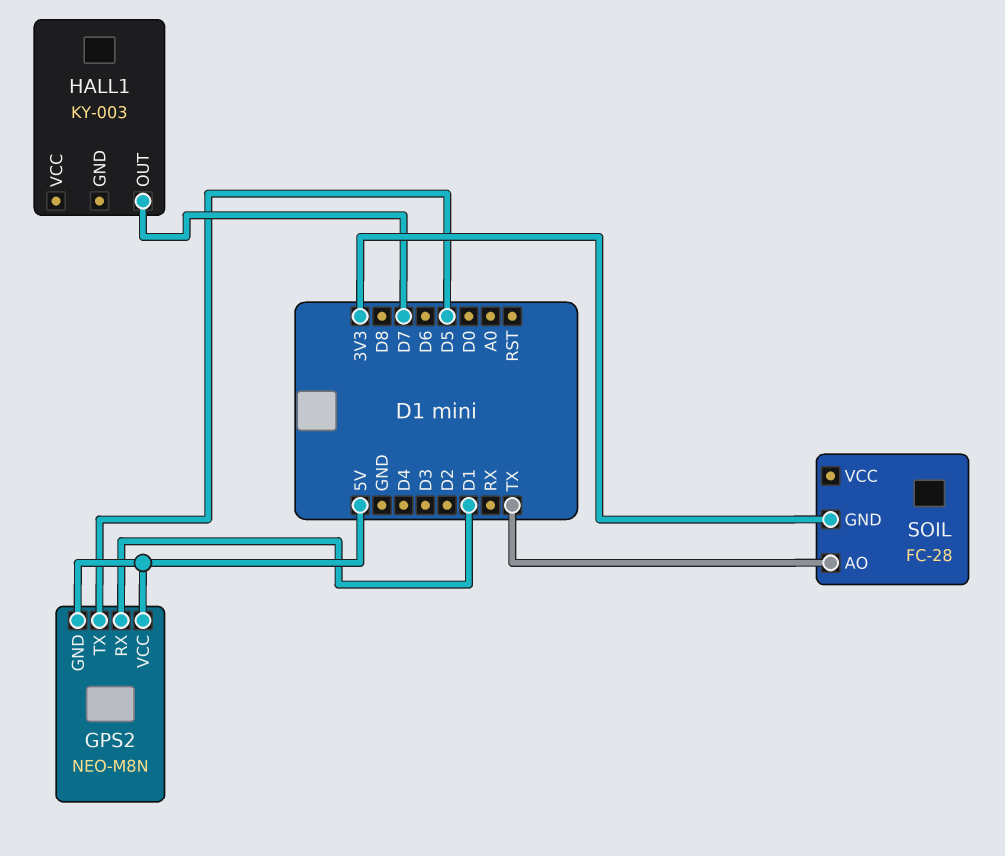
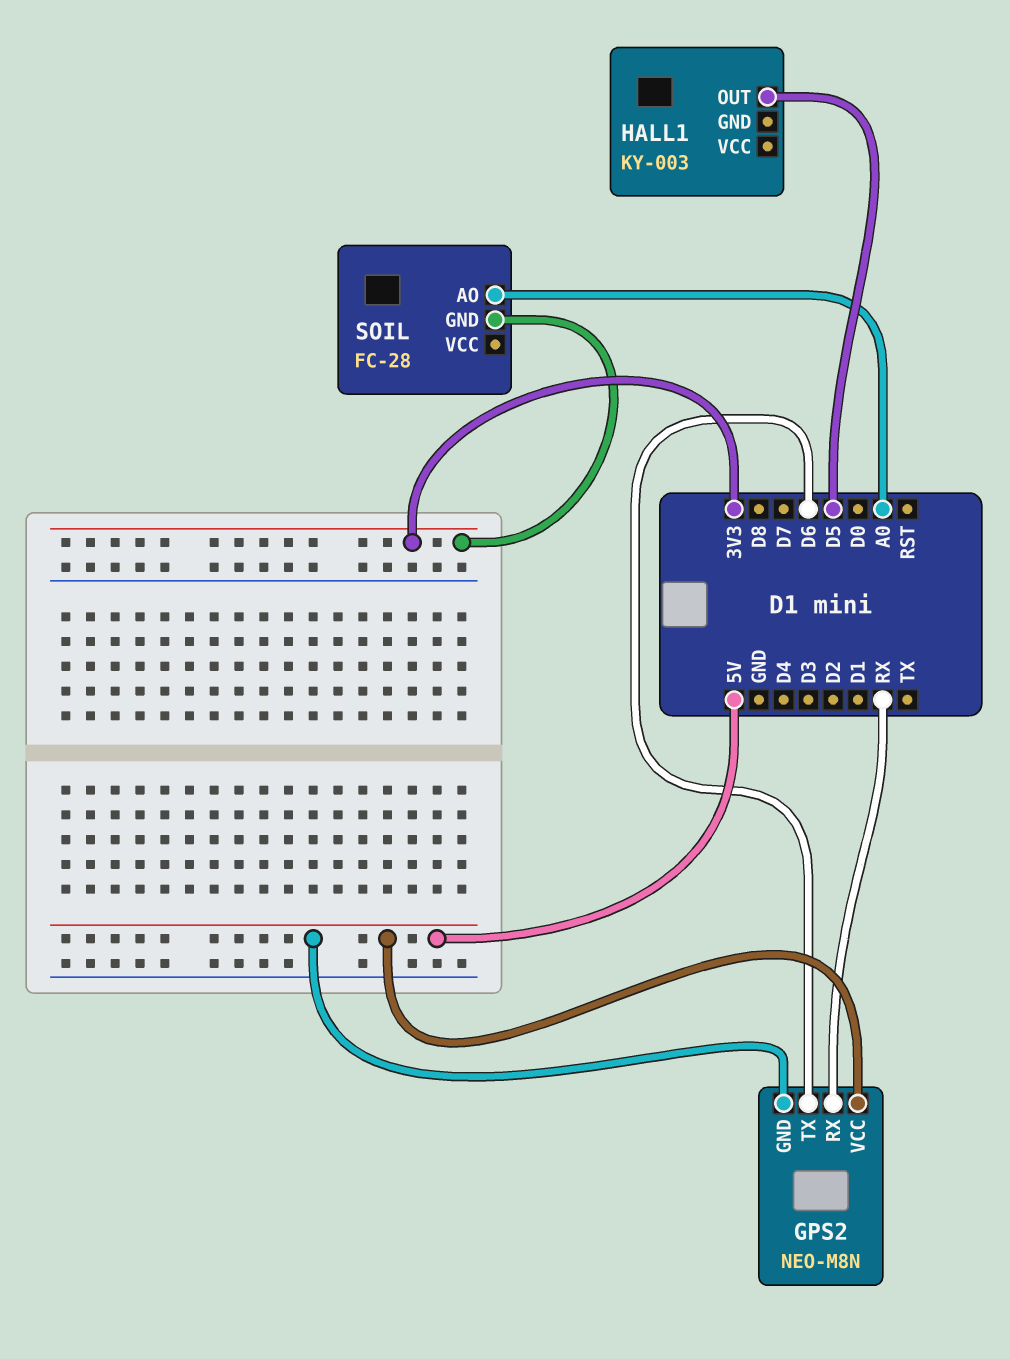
GPS2 pin RX: D1 -> RX
GPS2 pin TX: D5 -> D6
HALL1 pin OUT: D7 -> D5
SOIL pin AO: TX -> A0

